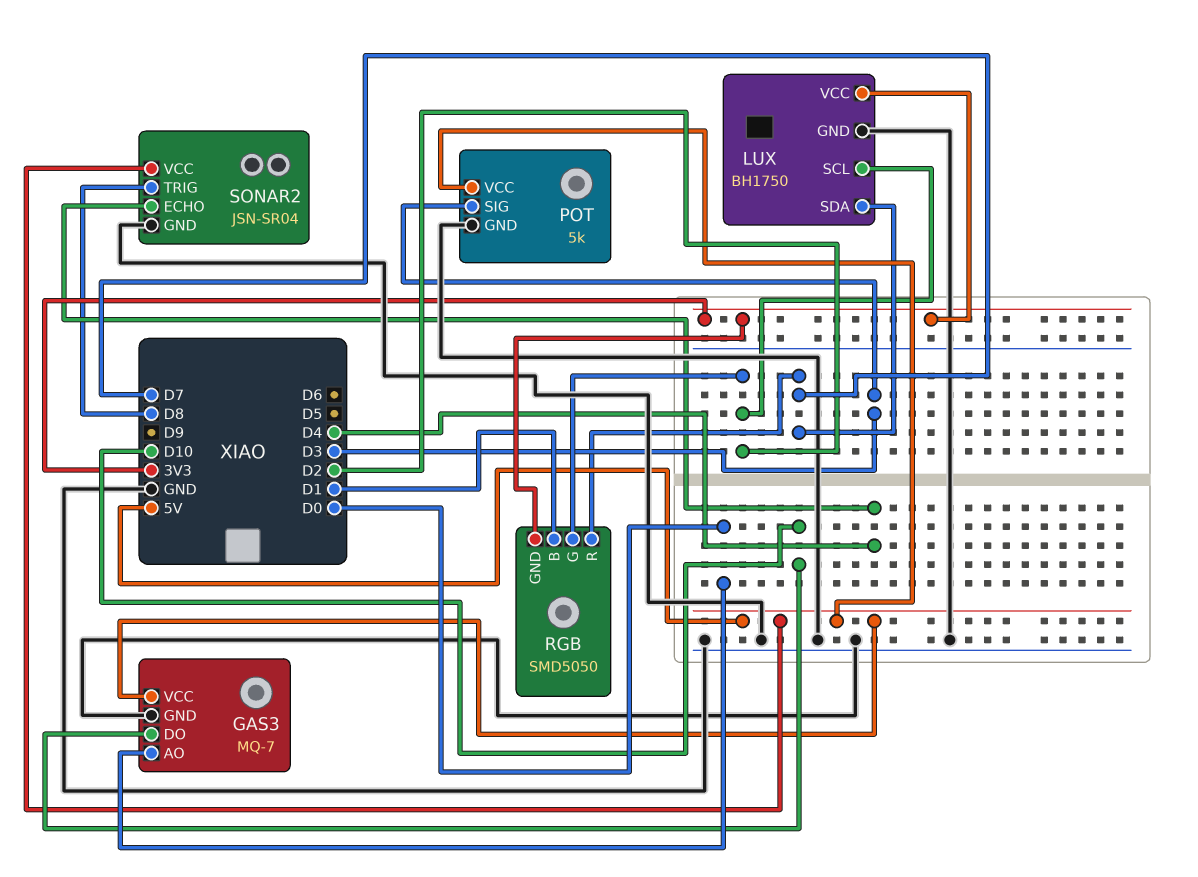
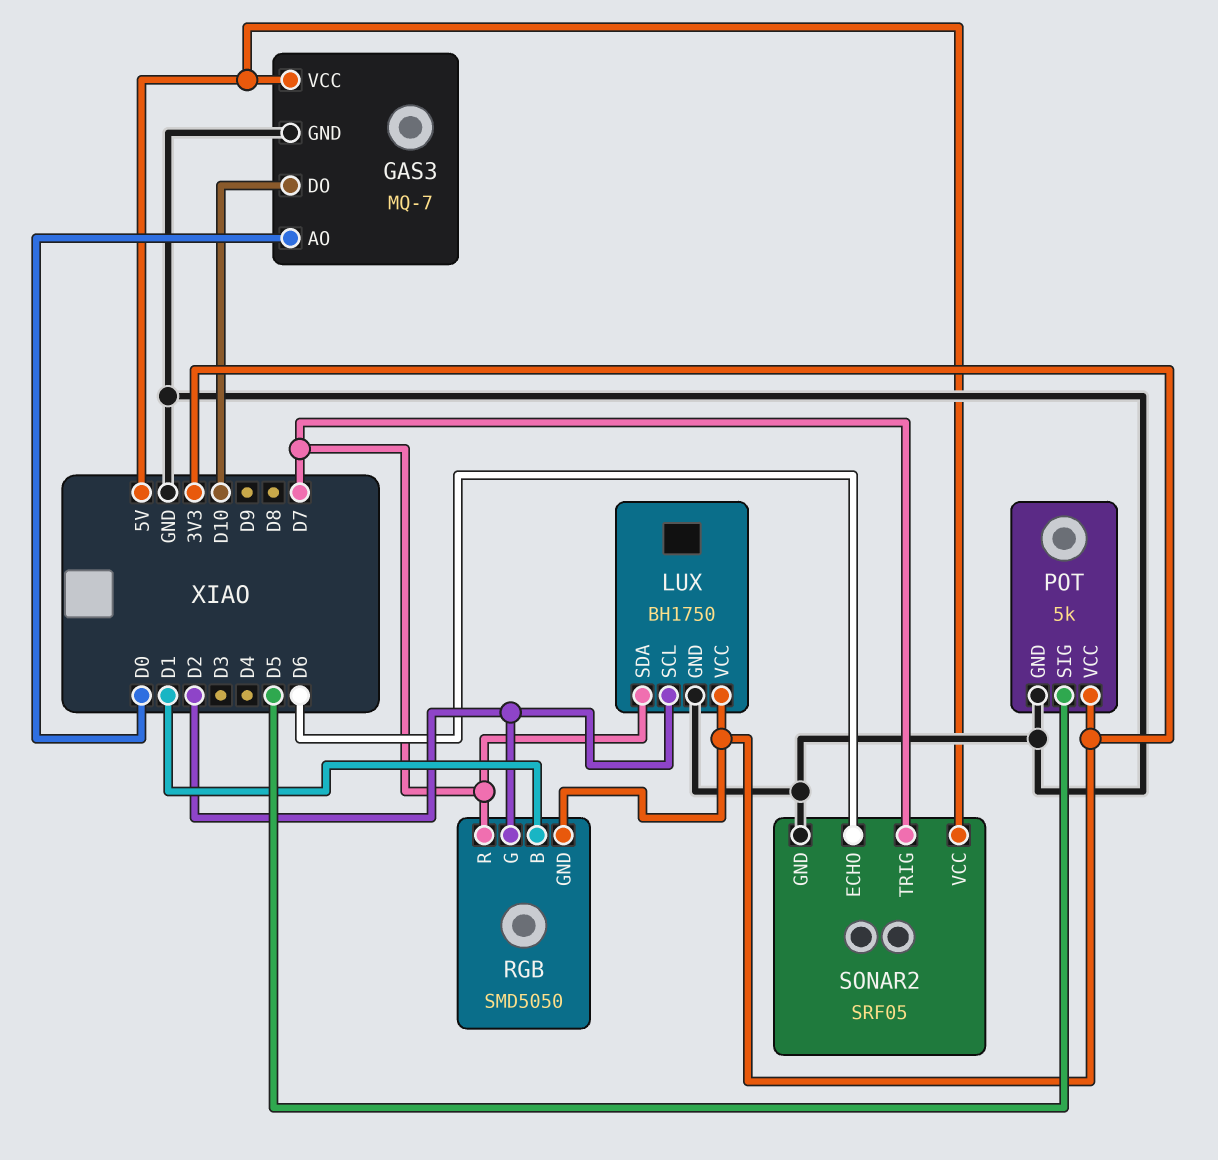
POT pin SIG: D3 -> D5
POT pin VCC: 5V -> 3V3
SONAR2: JSN-SR04 -> SRF05
SONAR2 pin ECHO: D4 -> D6
SONAR2 pin TRIG: D8 -> D7

